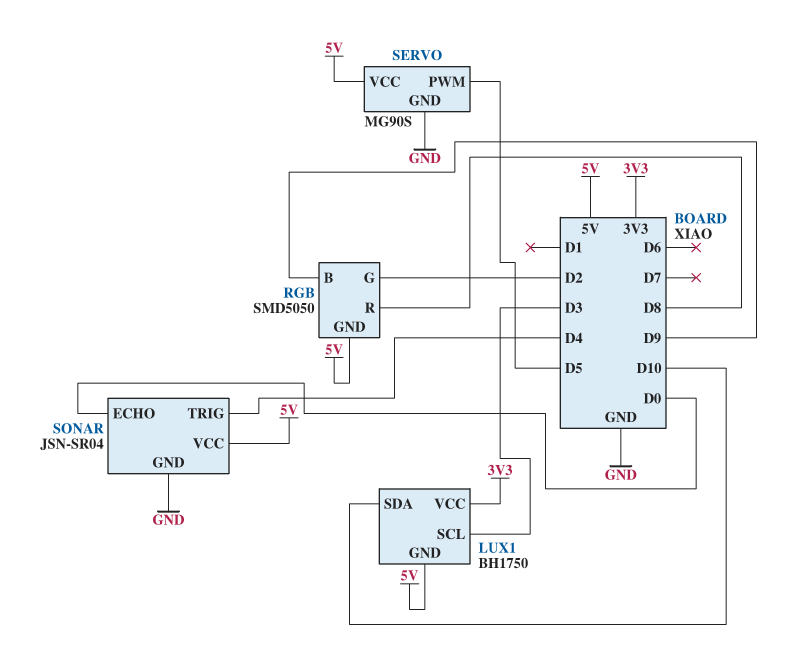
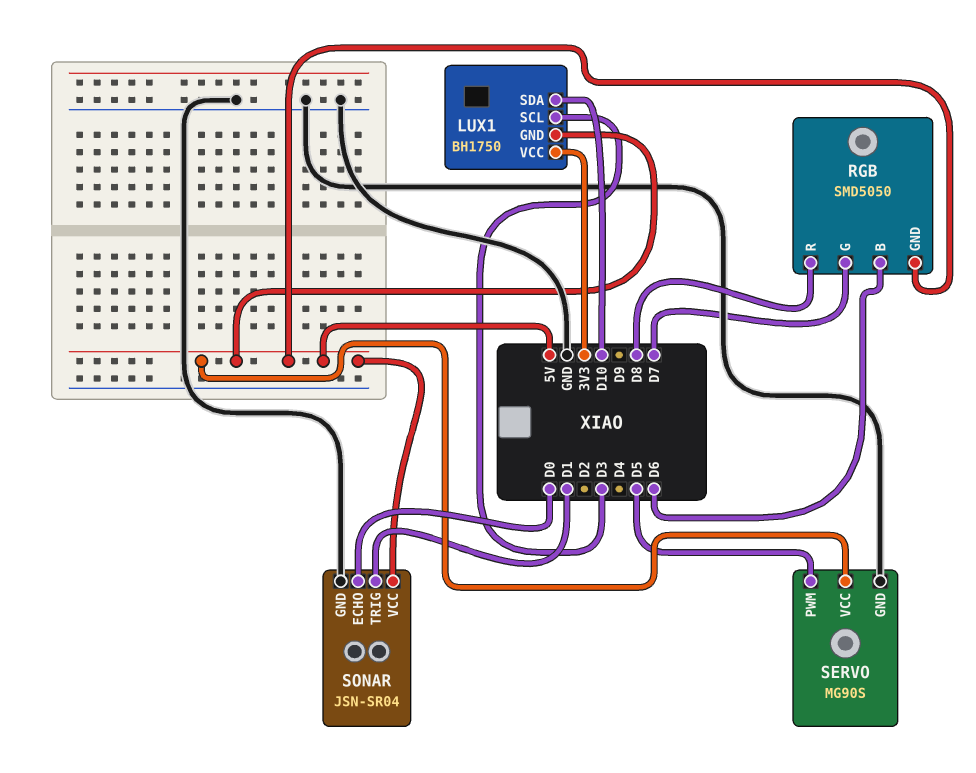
RGB pin B: D9 -> D6
RGB pin G: D2 -> D7
SONAR pin TRIG: D4 -> D1

